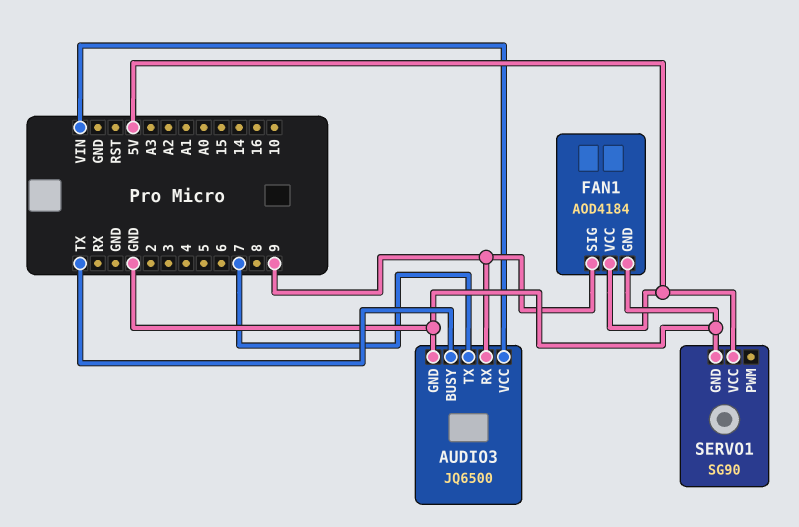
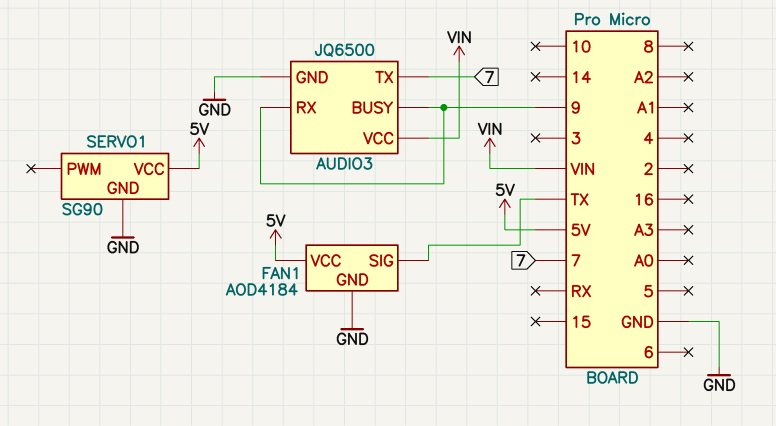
AUDIO3 pin BUSY: TX -> 9
FAN1 pin SIG: 9 -> TX

